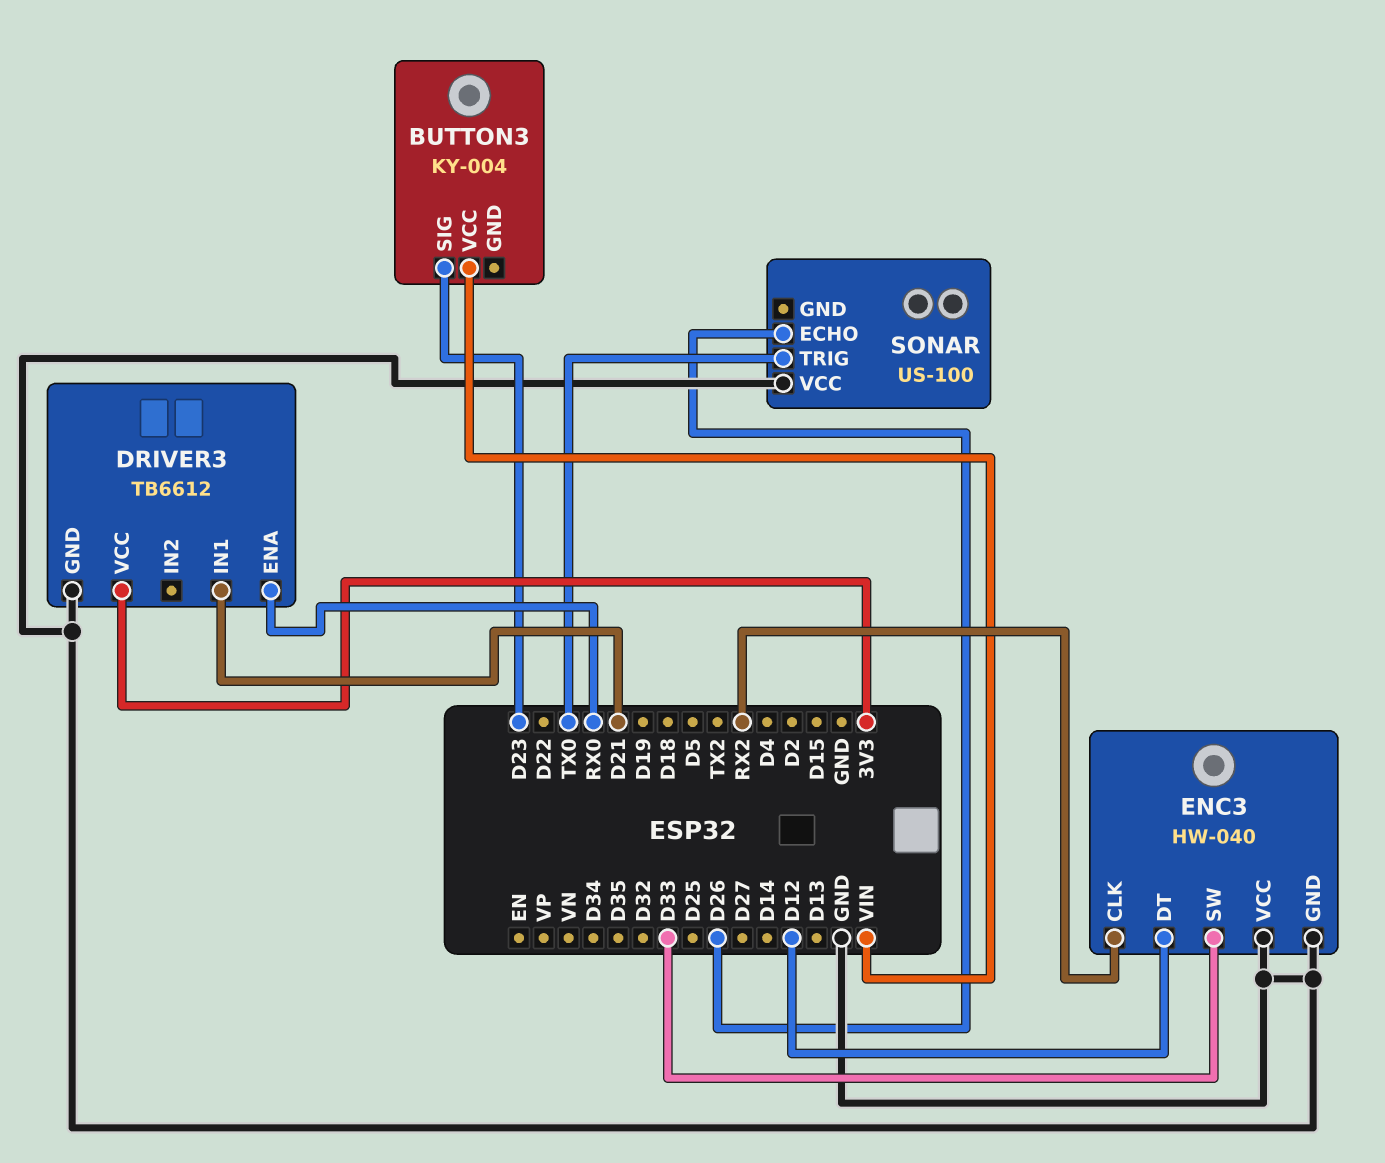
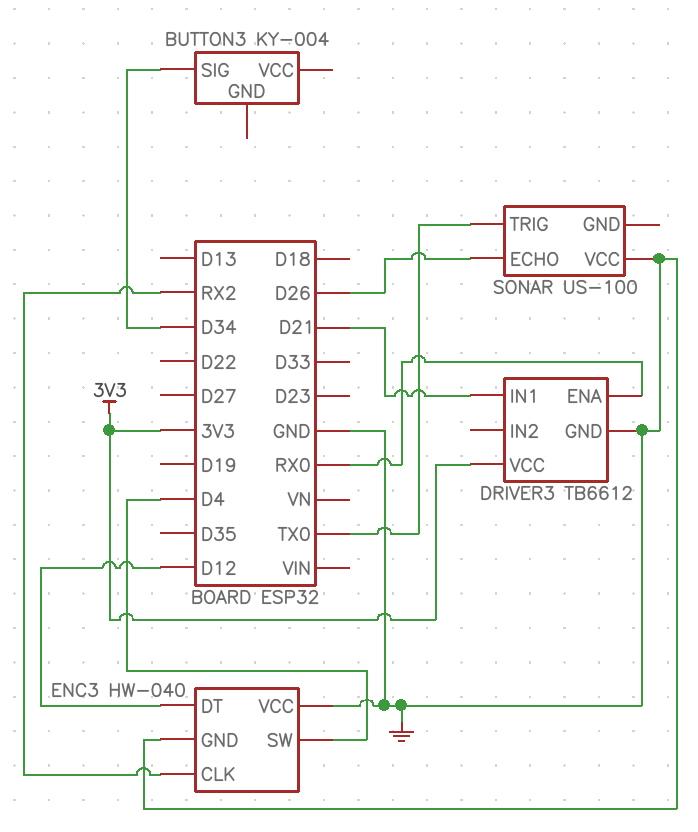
BUTTON3 pin SIG: D23 -> D34
BUTTON3 pin VCC: VIN -> none
ENC3 pin SW: D33 -> D4

